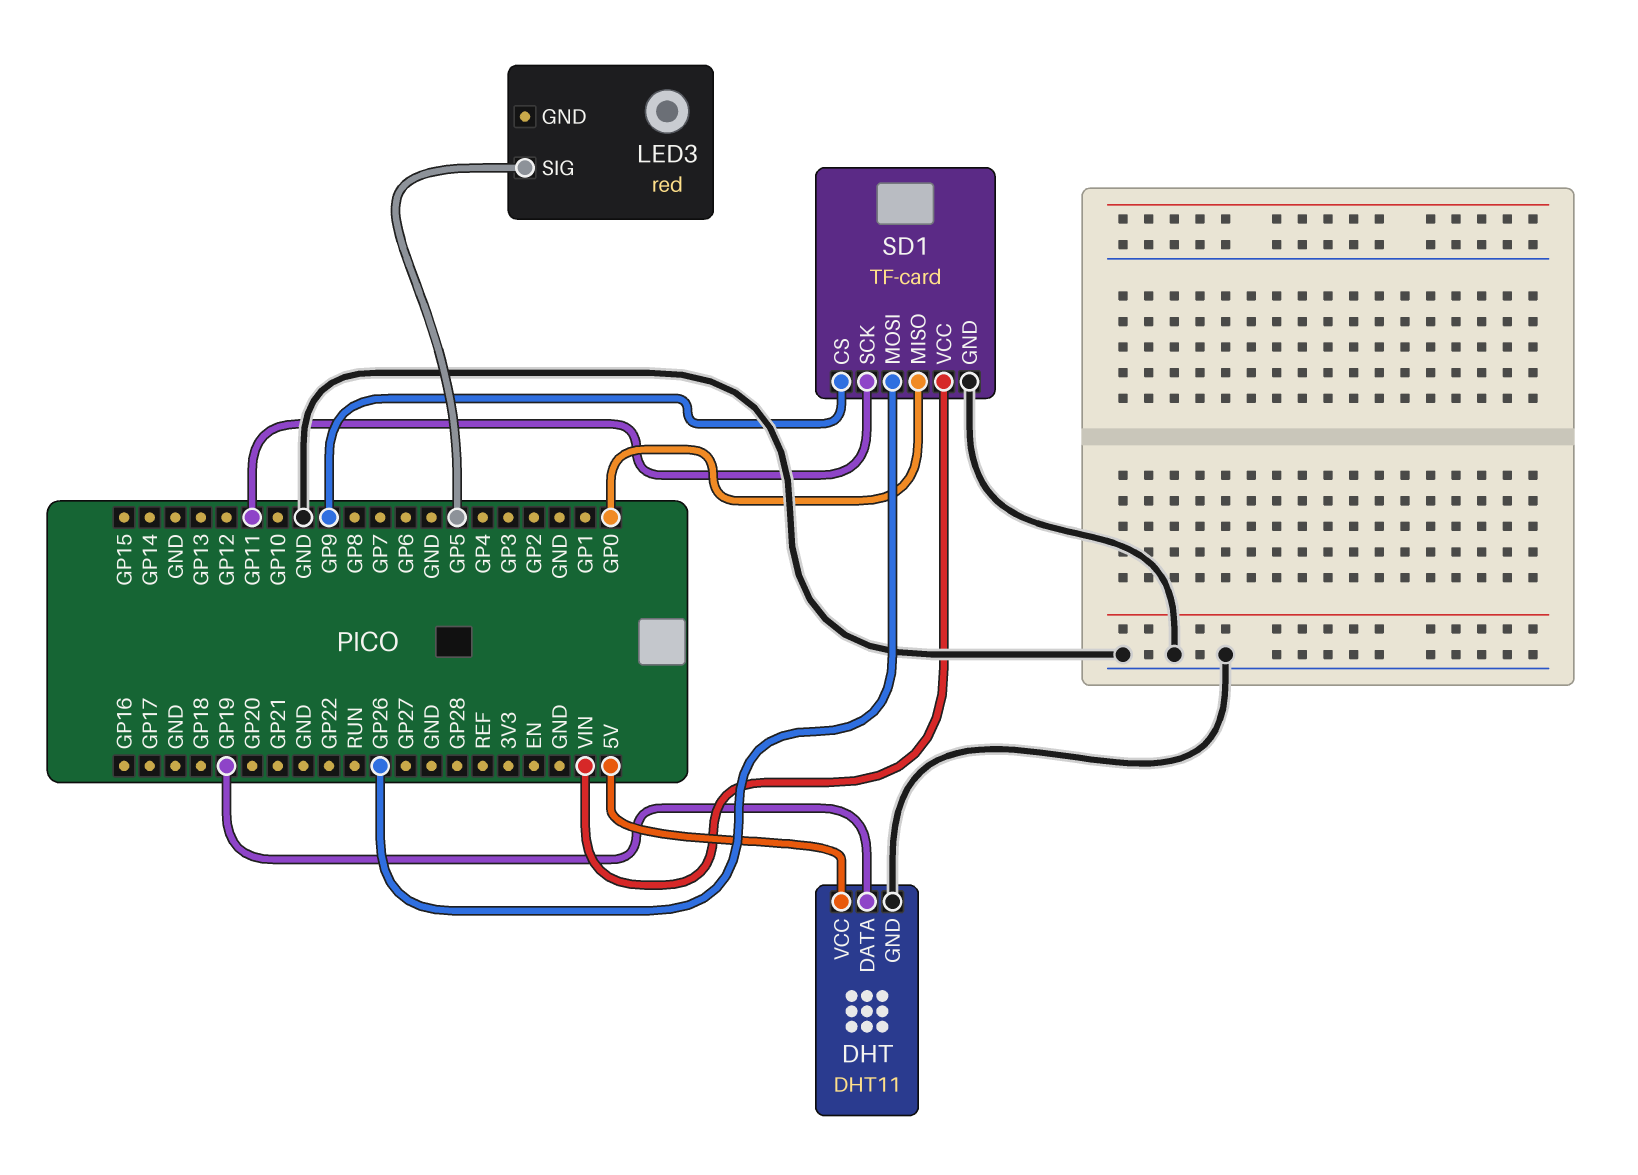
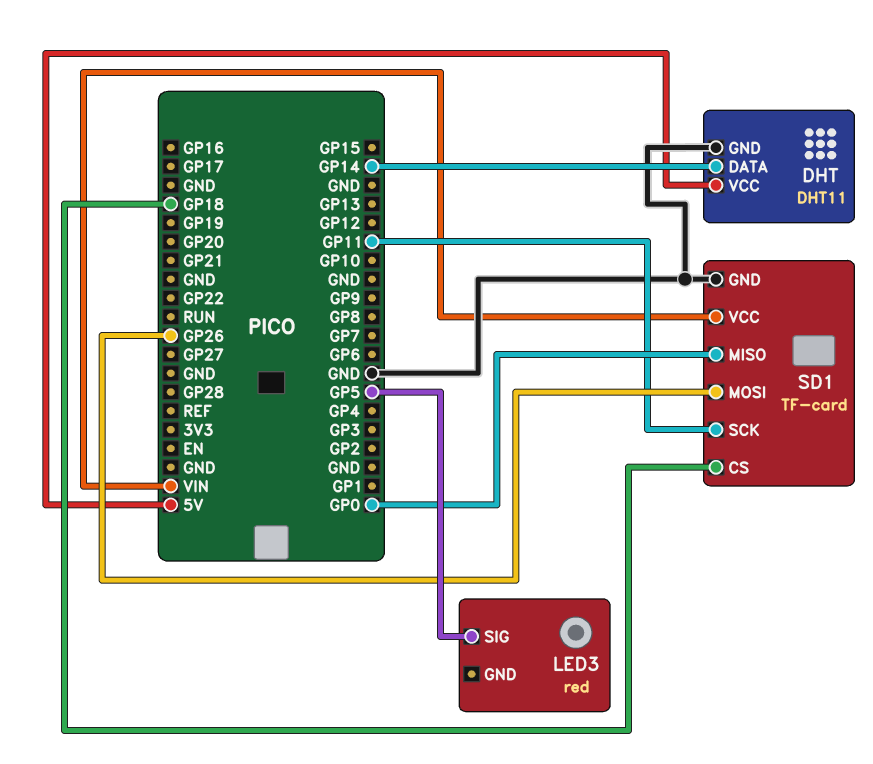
DHT pin DATA: GP19 -> GP14
SD1 pin CS: GP9 -> GP18

